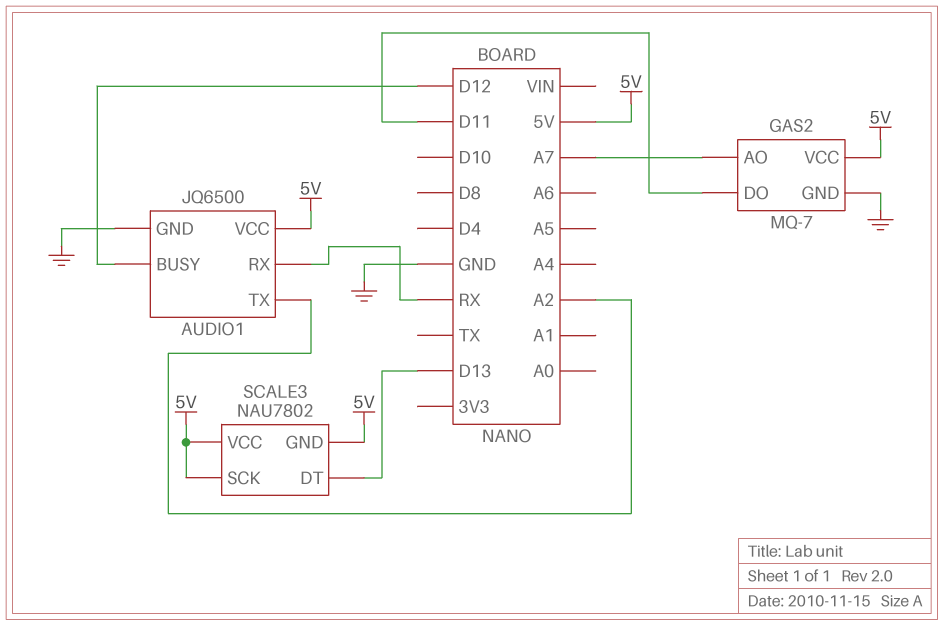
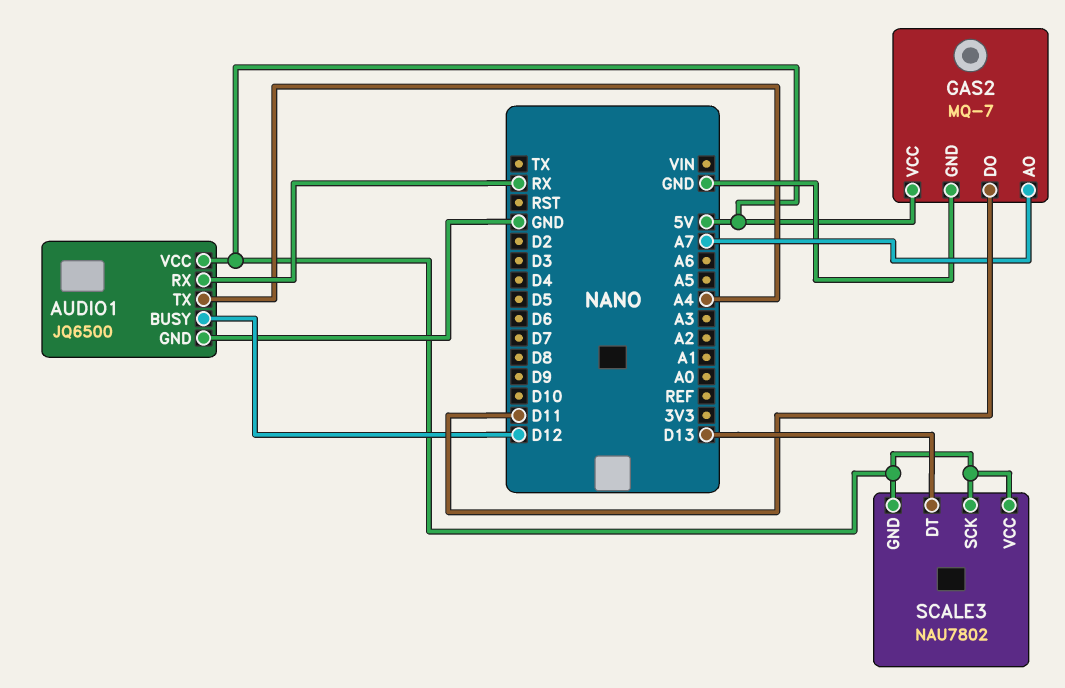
AUDIO1 pin TX: A2 -> A4

